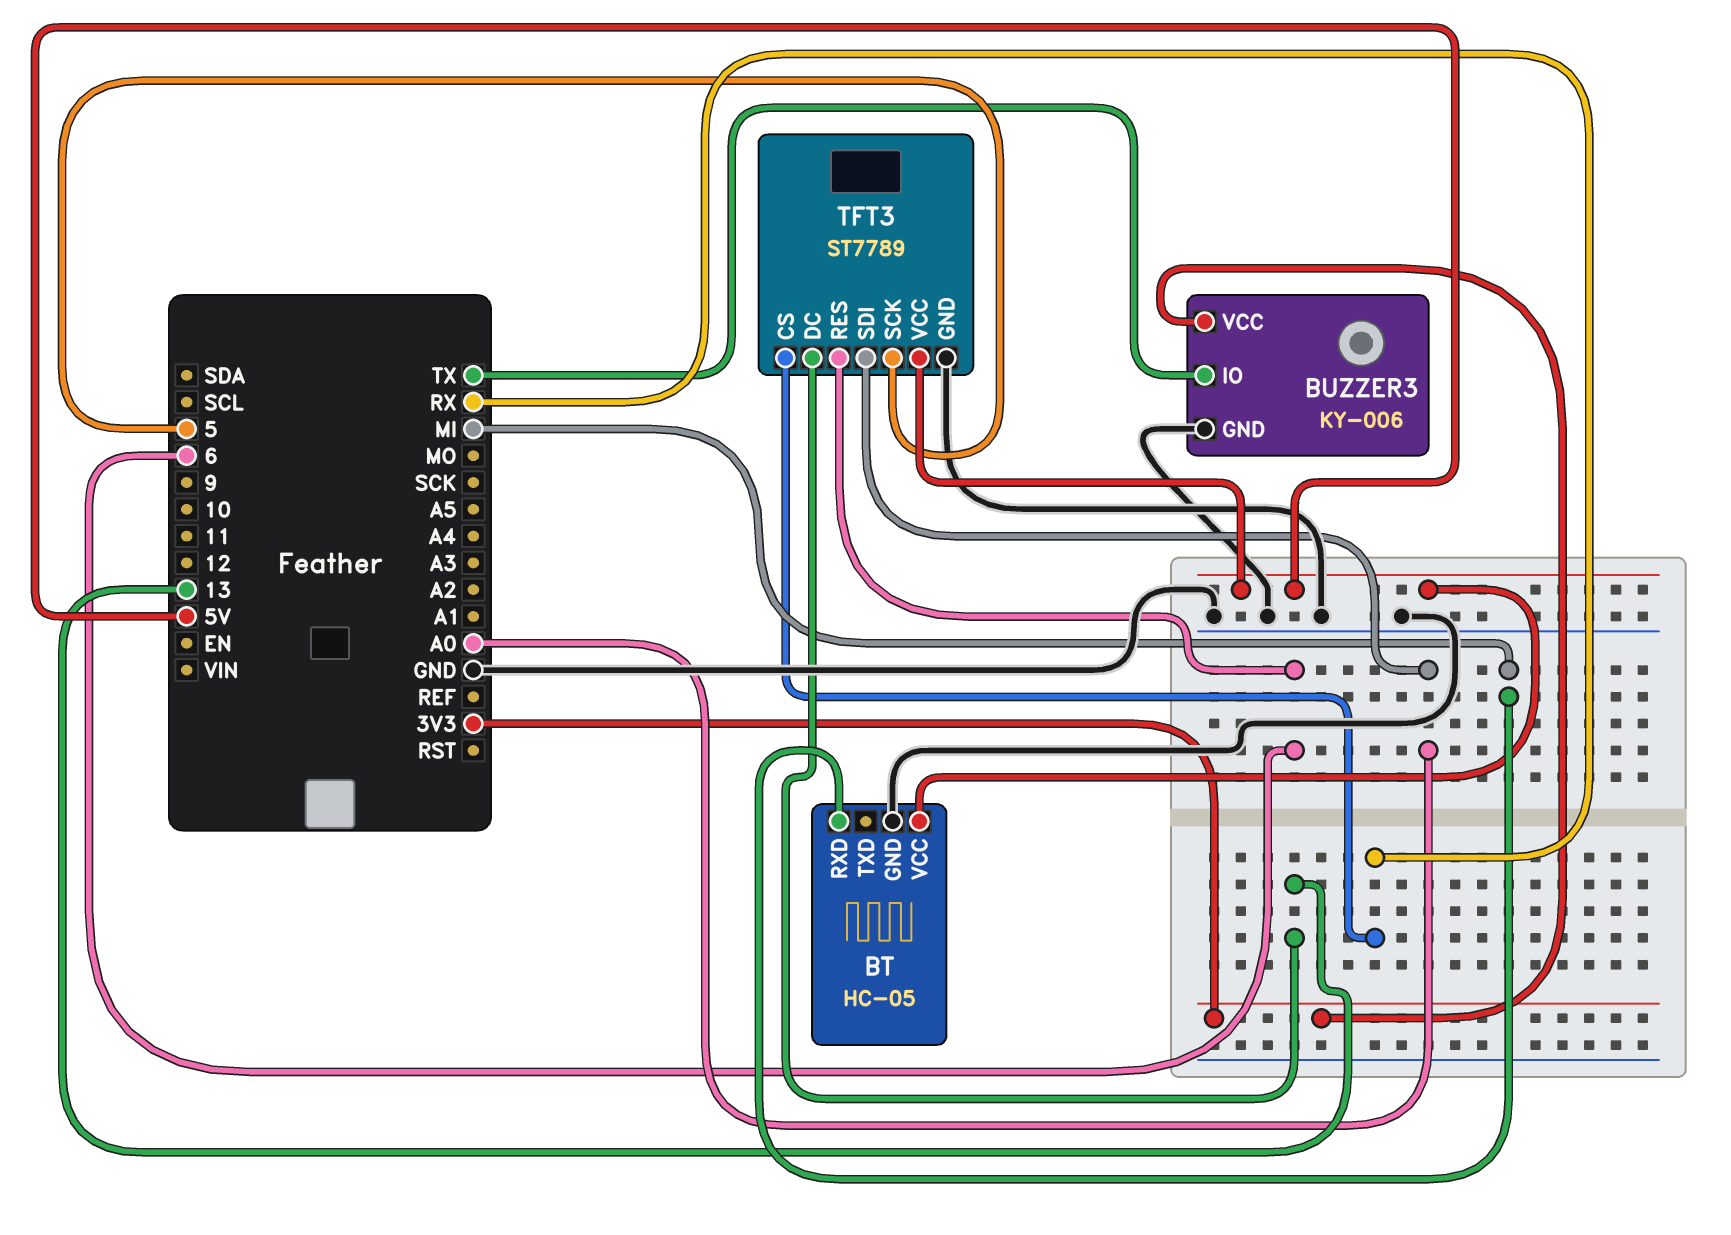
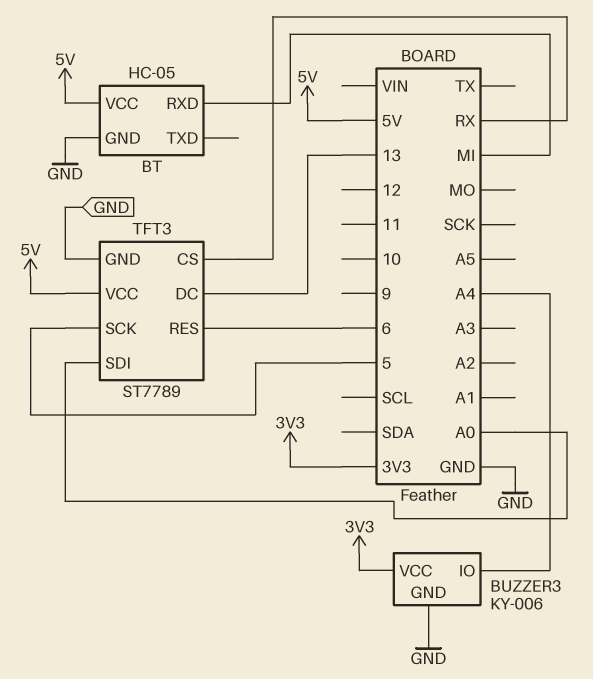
BUZZER3 pin IO: TX -> A4

